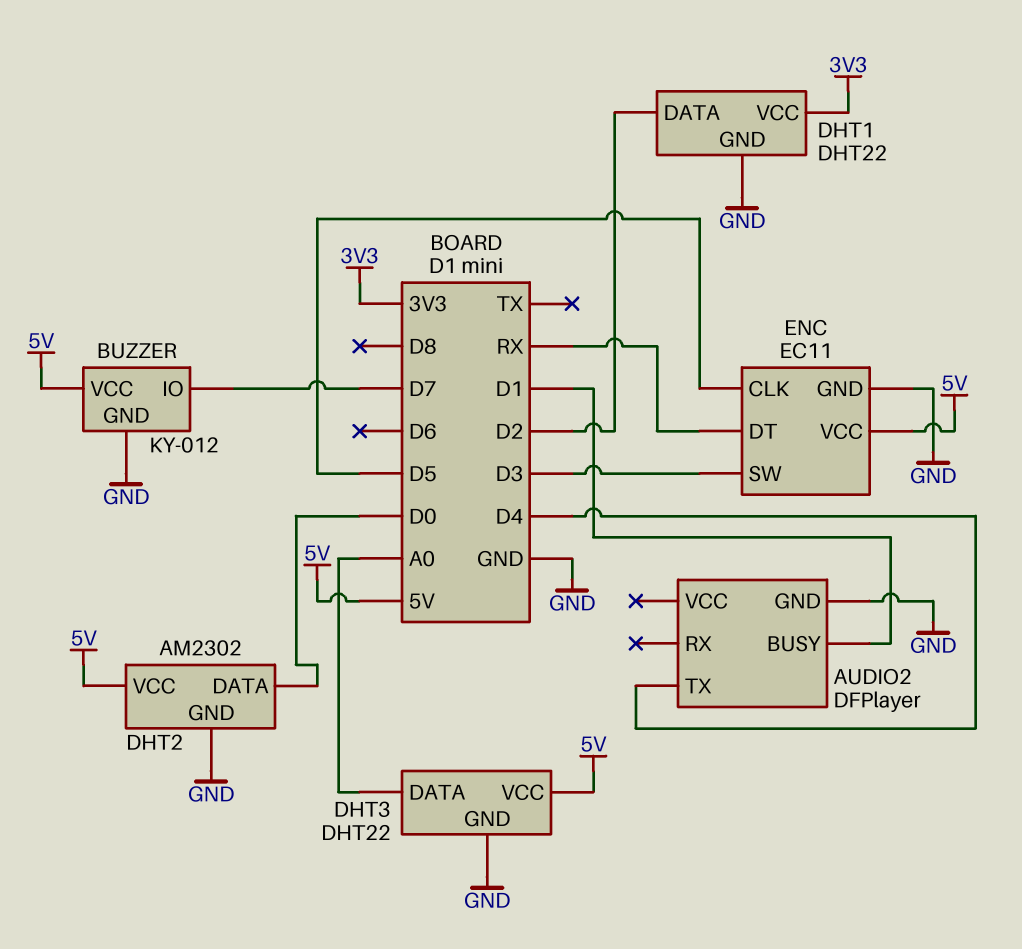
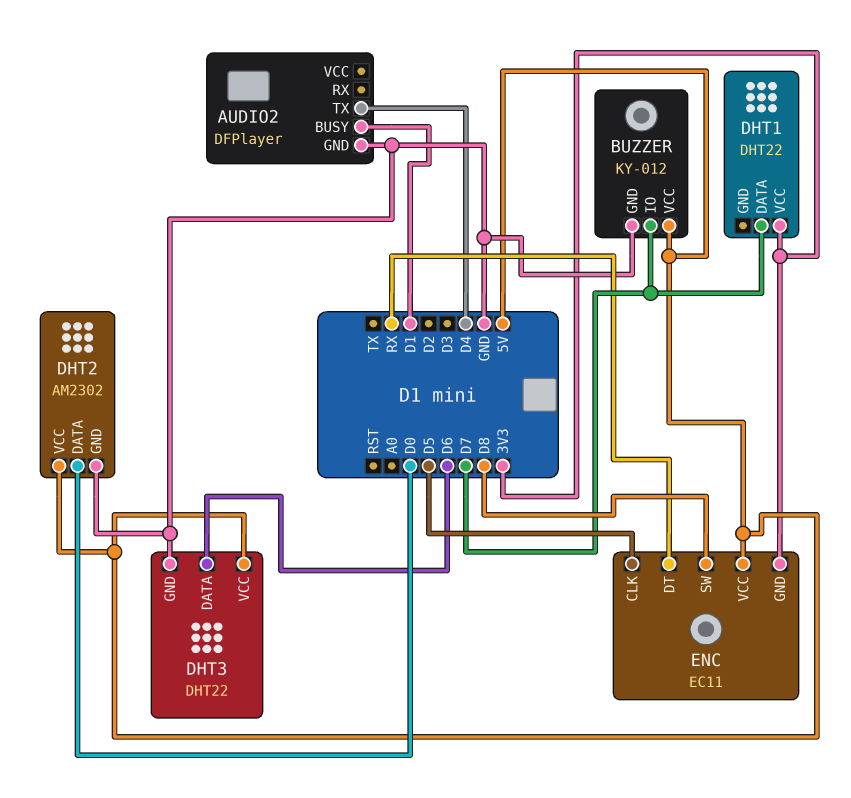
DHT1 pin DATA: D2 -> D7
DHT1 pin GND: GND -> none
DHT3 pin DATA: A0 -> D6
ENC pin GND: GND -> 3V3
ENC pin SW: D3 -> D8

